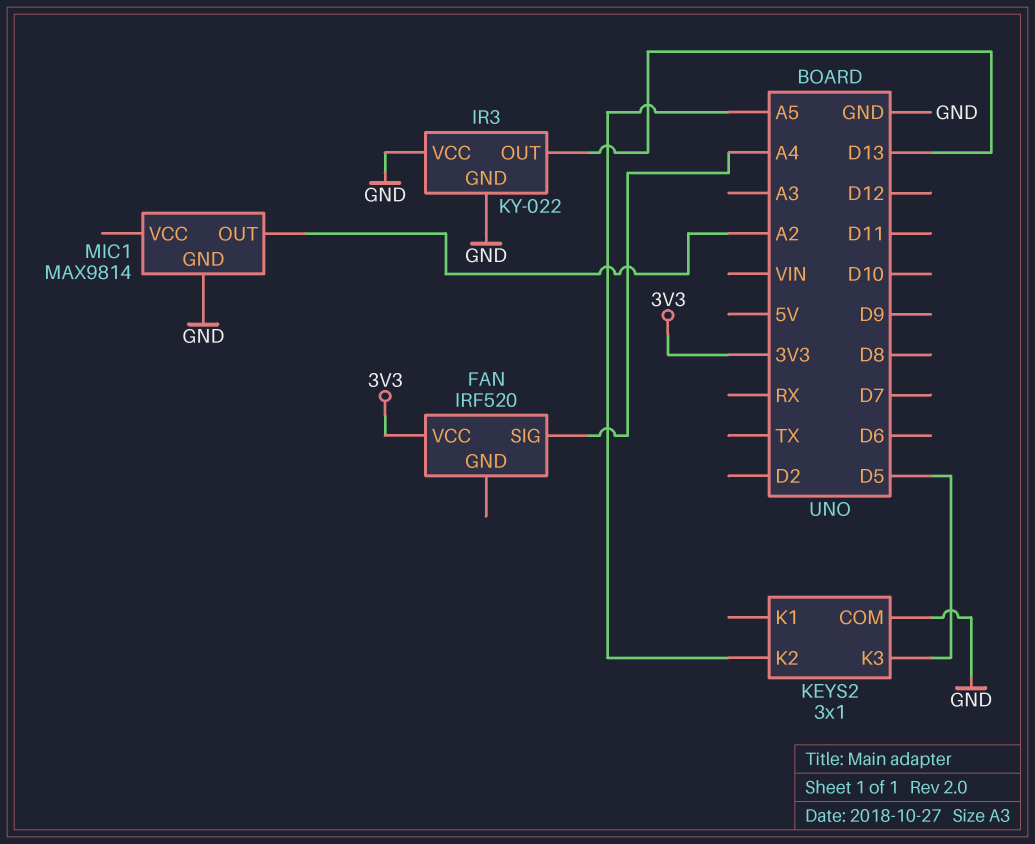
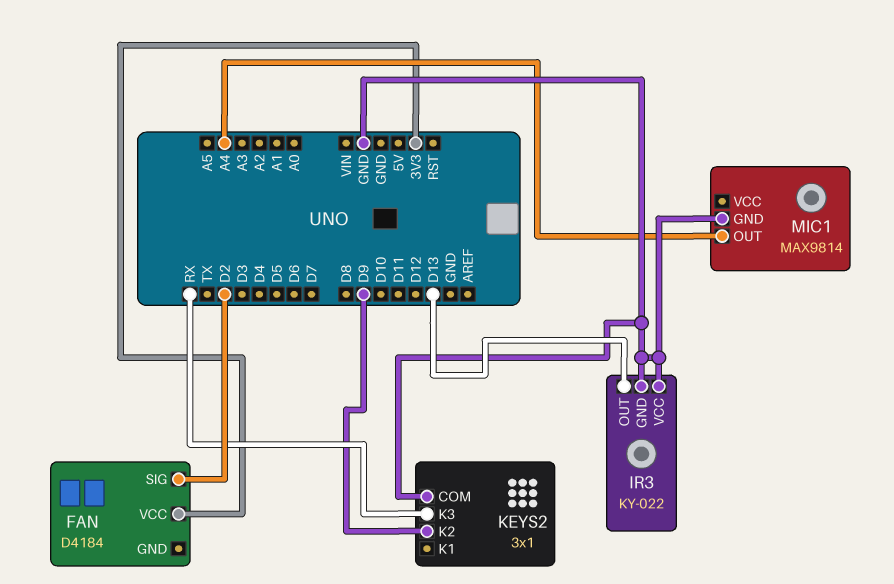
FAN: IRF520 -> D4184
FAN pin SIG: A4 -> D2
KEYS2 pin K2: A5 -> D9
KEYS2 pin K3: D5 -> RX
MIC1 pin OUT: A2 -> A4

